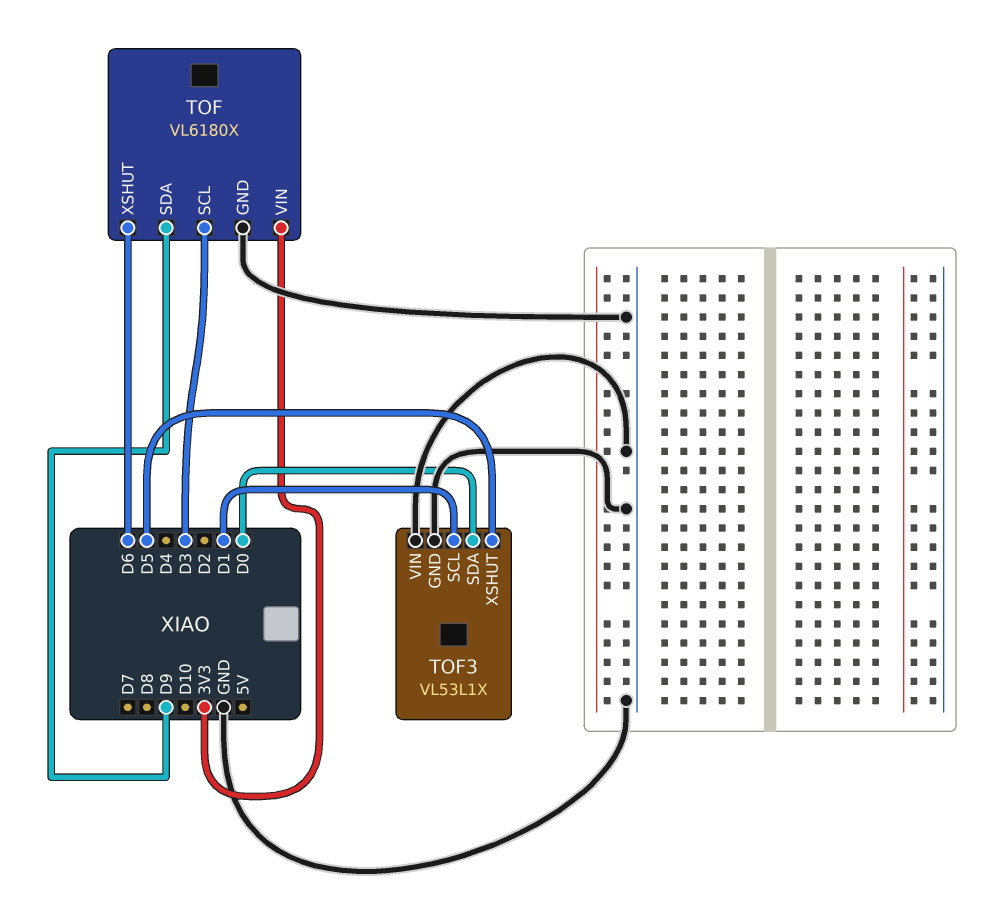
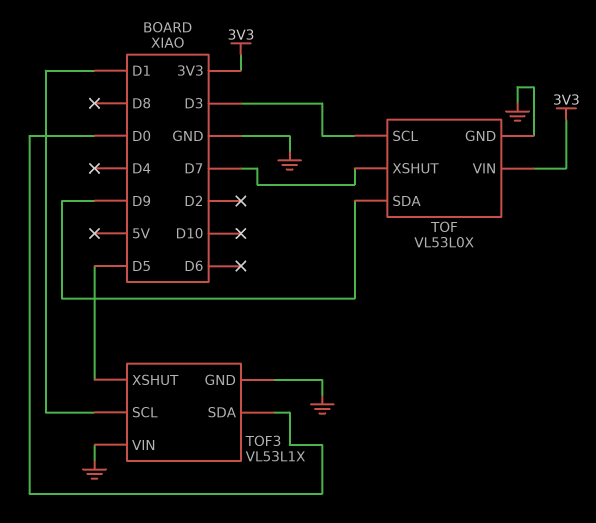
TOF: VL6180X -> VL53L0X
TOF pin XSHUT: D6 -> D7

